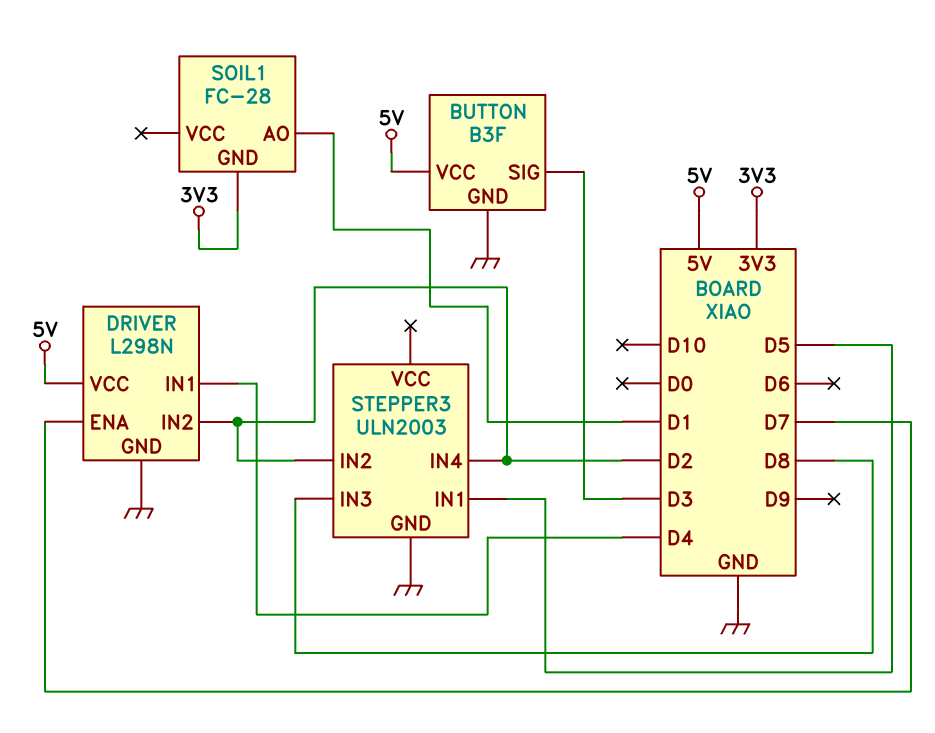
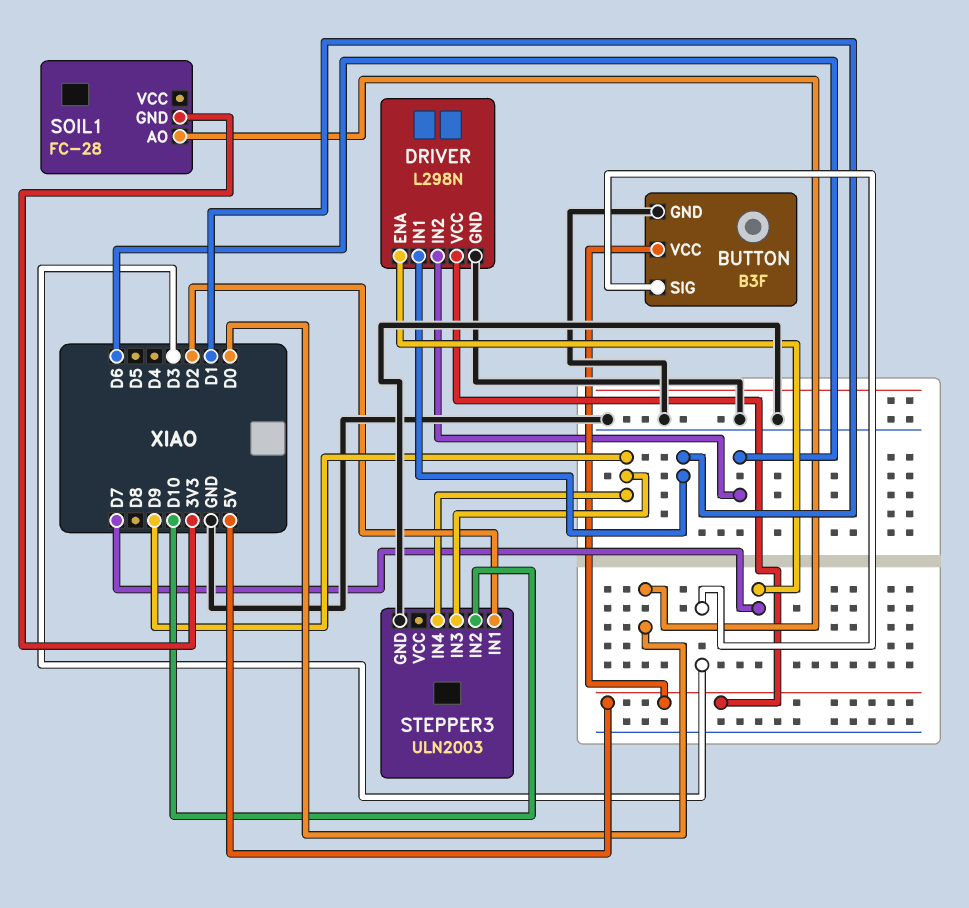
DRIVER pin IN1: D4 -> D1
DRIVER pin IN2: D2 -> D6
SOIL1 pin AO: D1 -> D0
STEPPER3 pin IN1: D5 -> D2
STEPPER3 pin IN2: D2 -> D10
STEPPER3 pin IN3: D8 -> D9
STEPPER3 pin IN4: D2 -> D9

